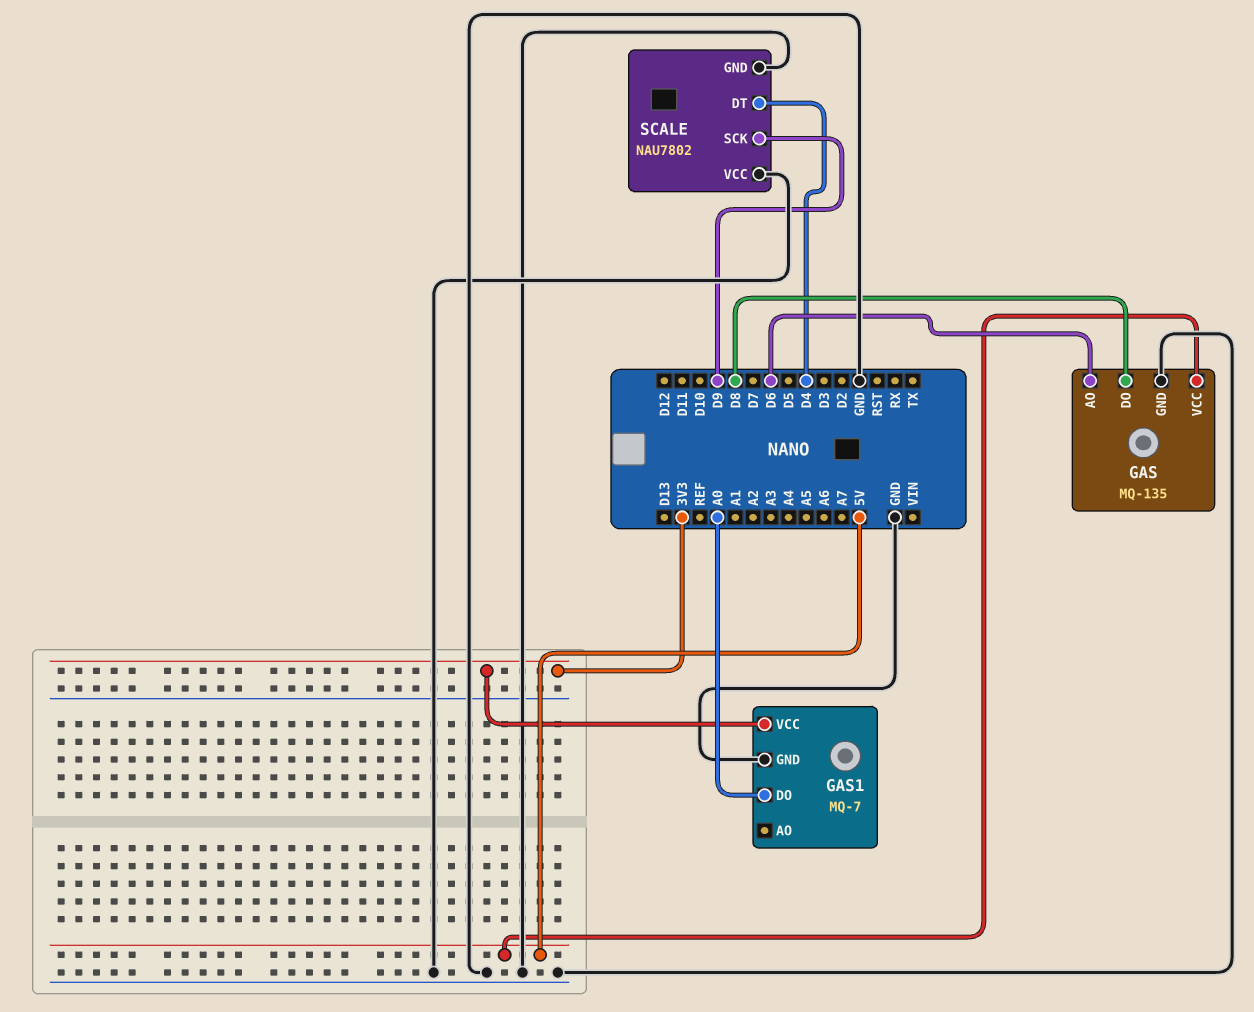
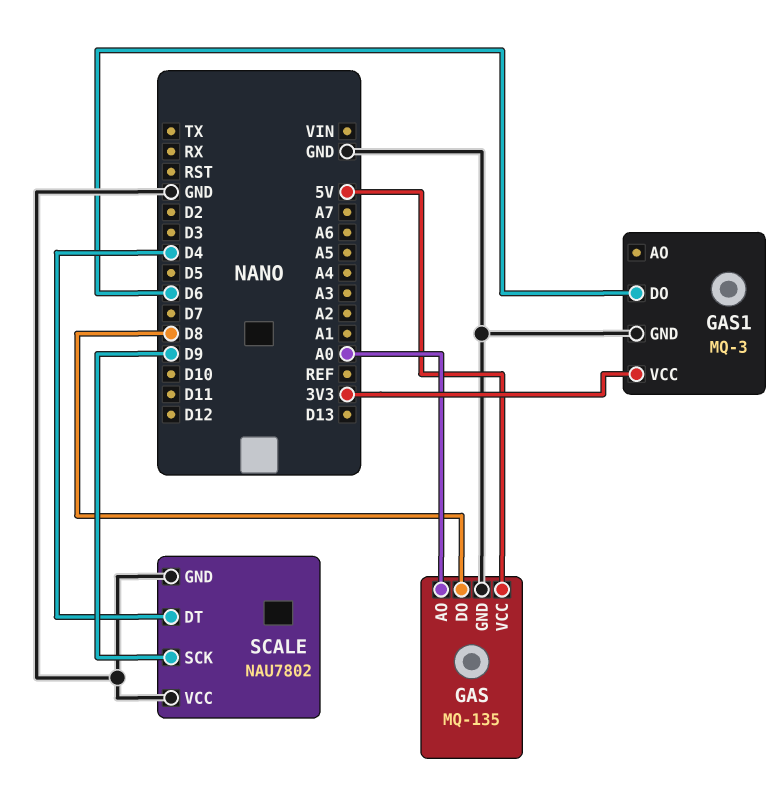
GAS pin AO: D6 -> A0
GAS1: MQ-7 -> MQ-3
GAS1 pin DO: A0 -> D6

